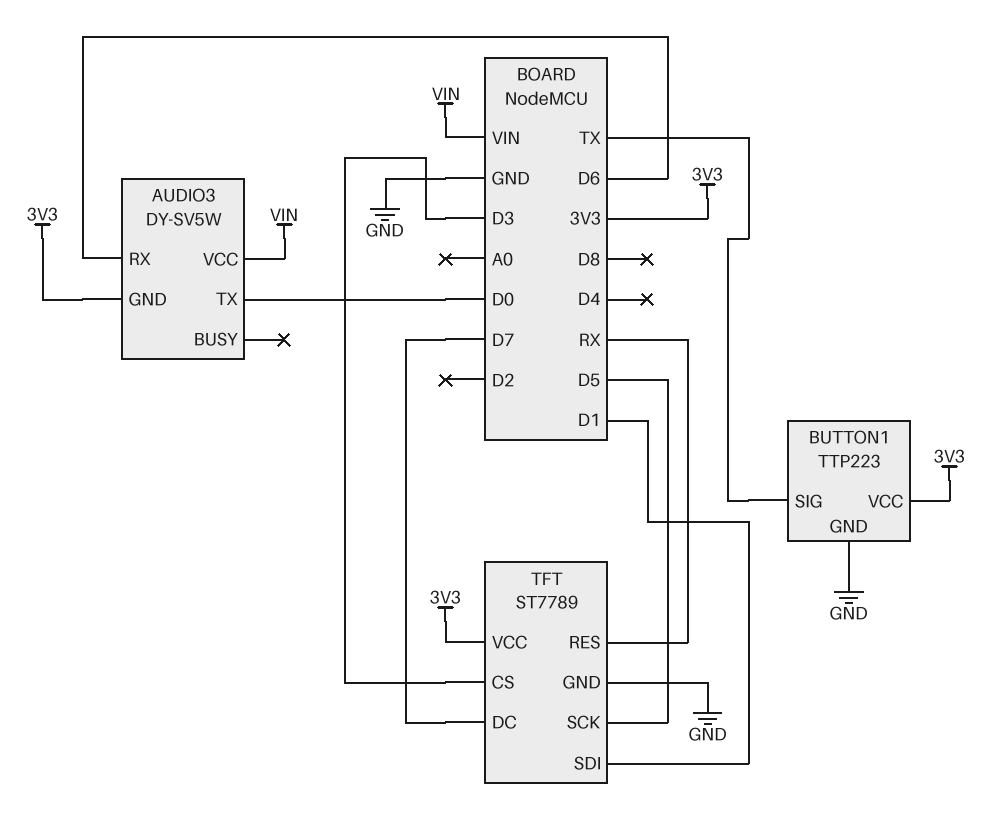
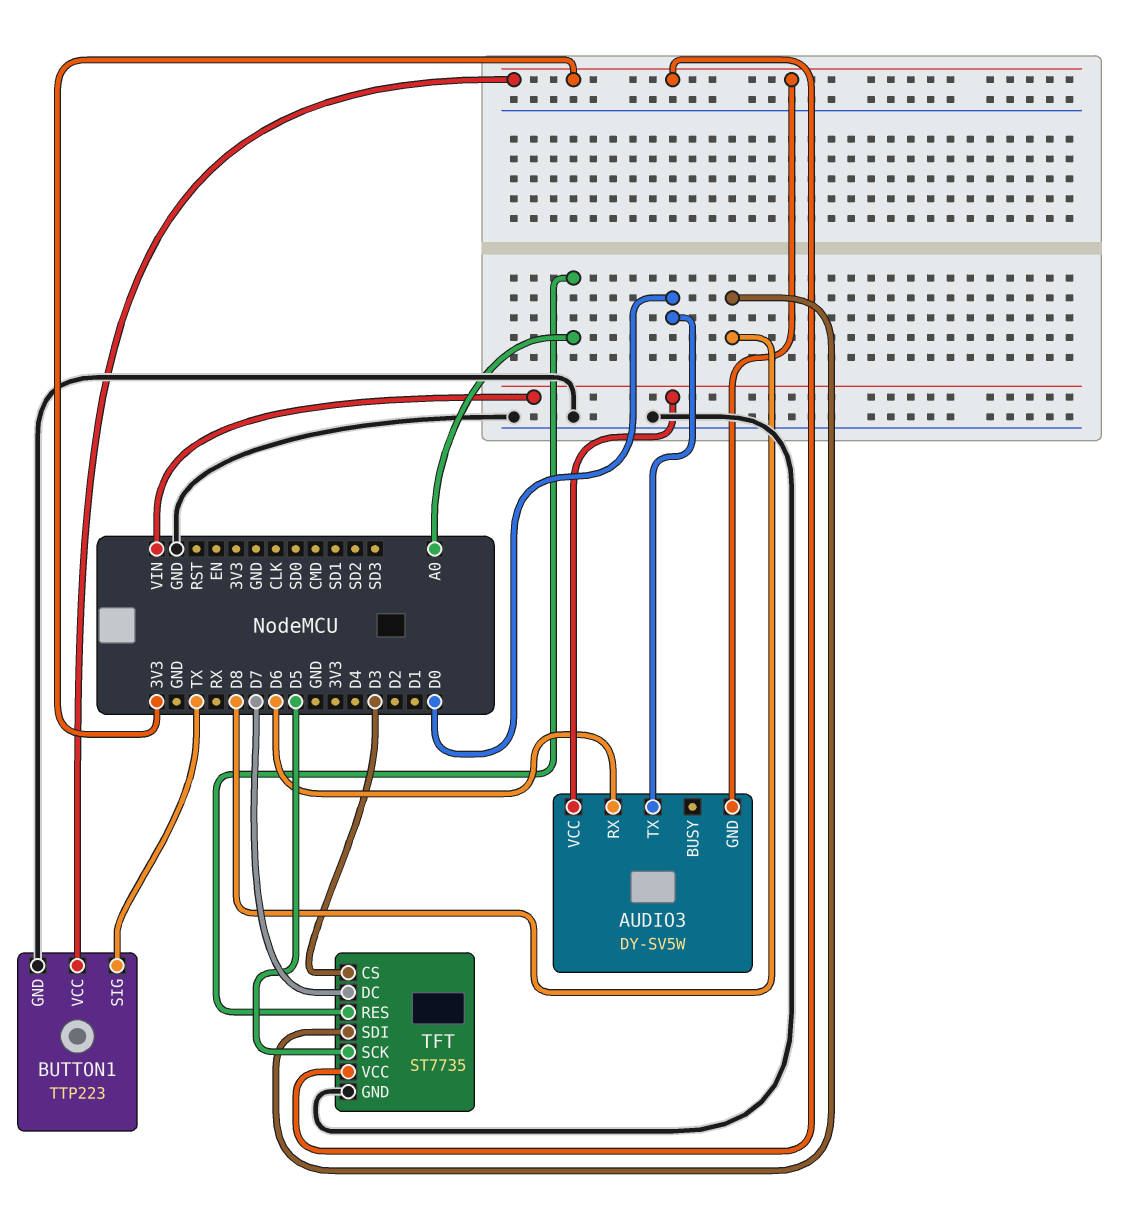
TFT: ST7789 -> ST7735
TFT pin RES: RX -> A0
TFT pin SDI: D1 -> D8

